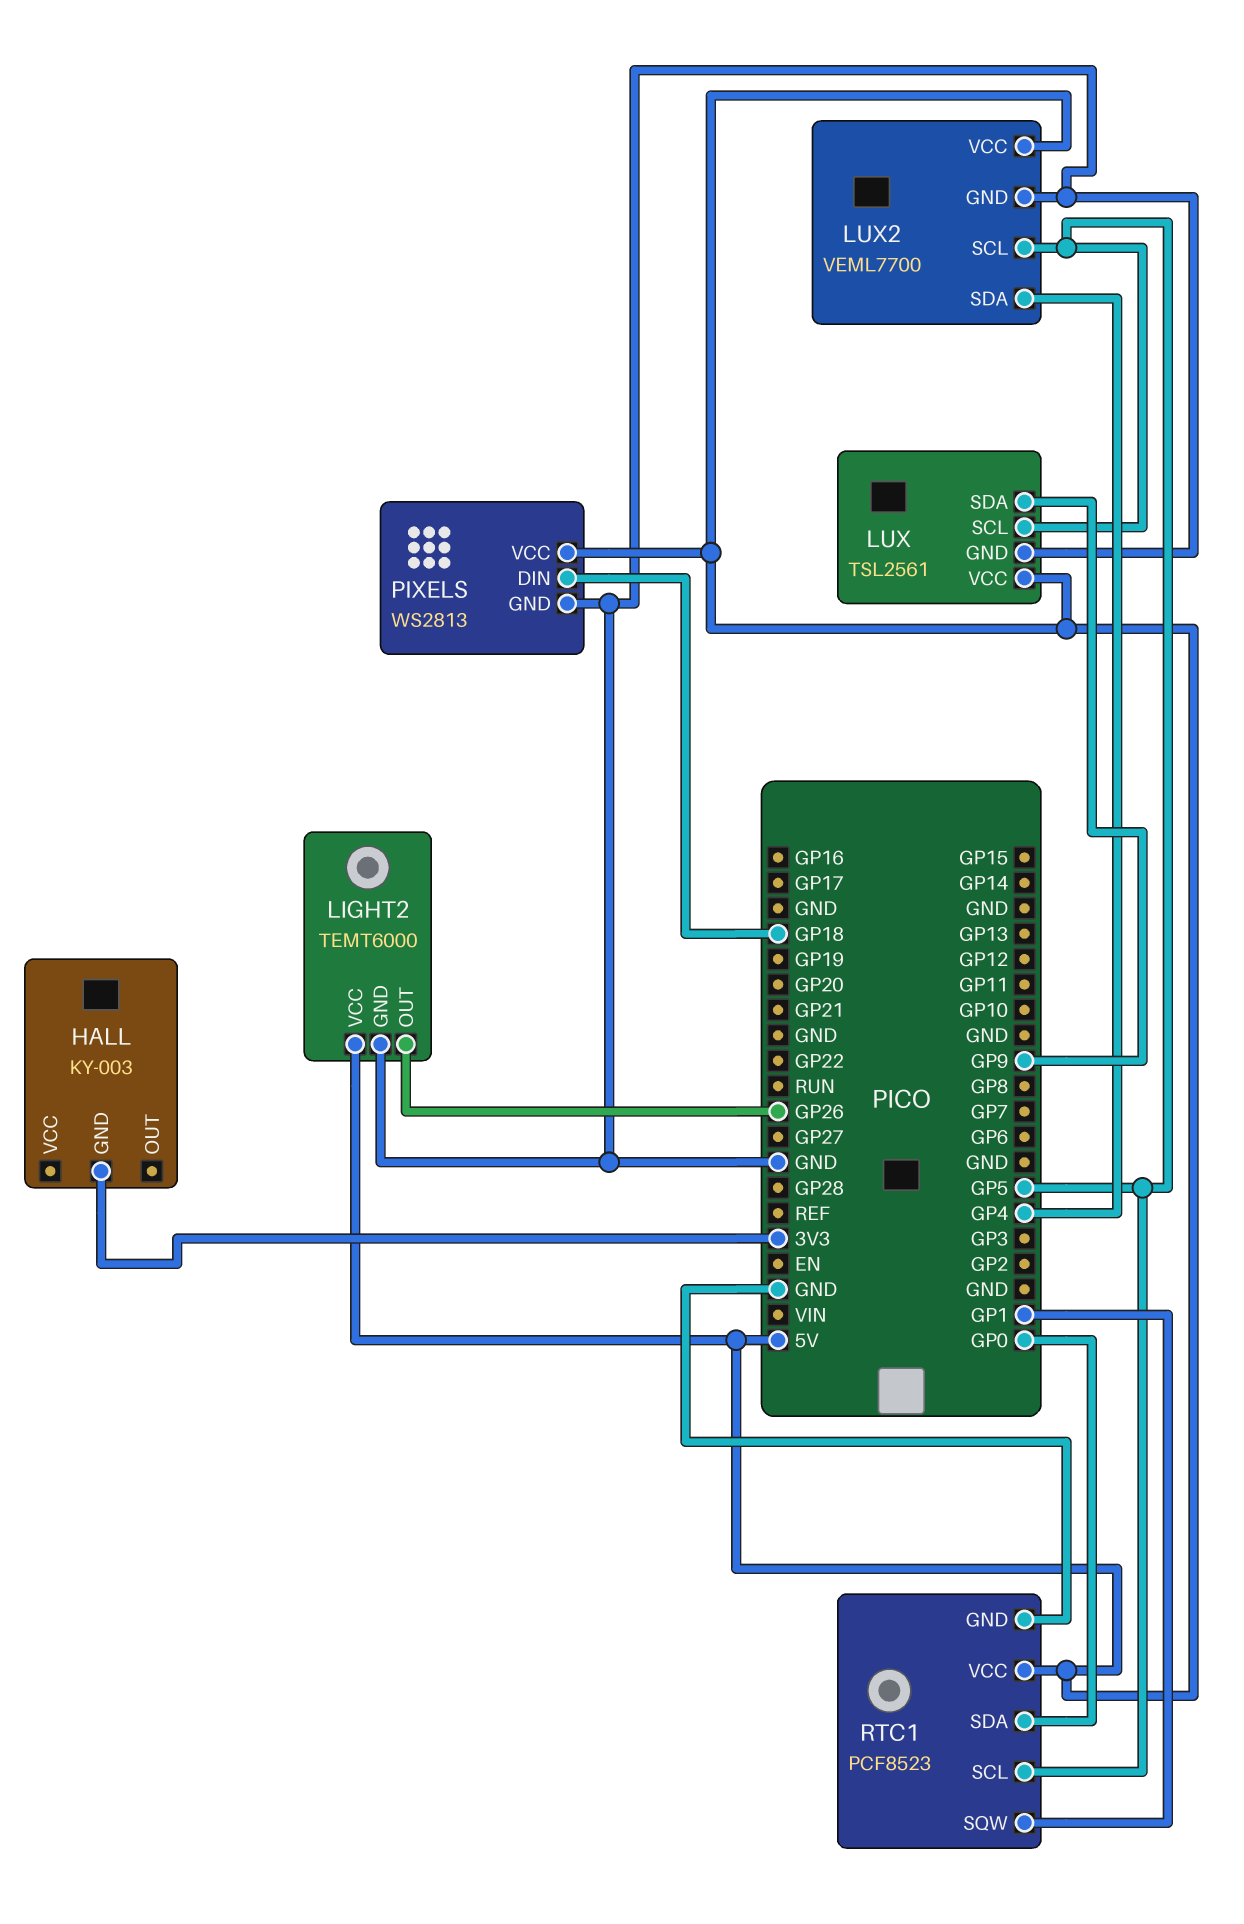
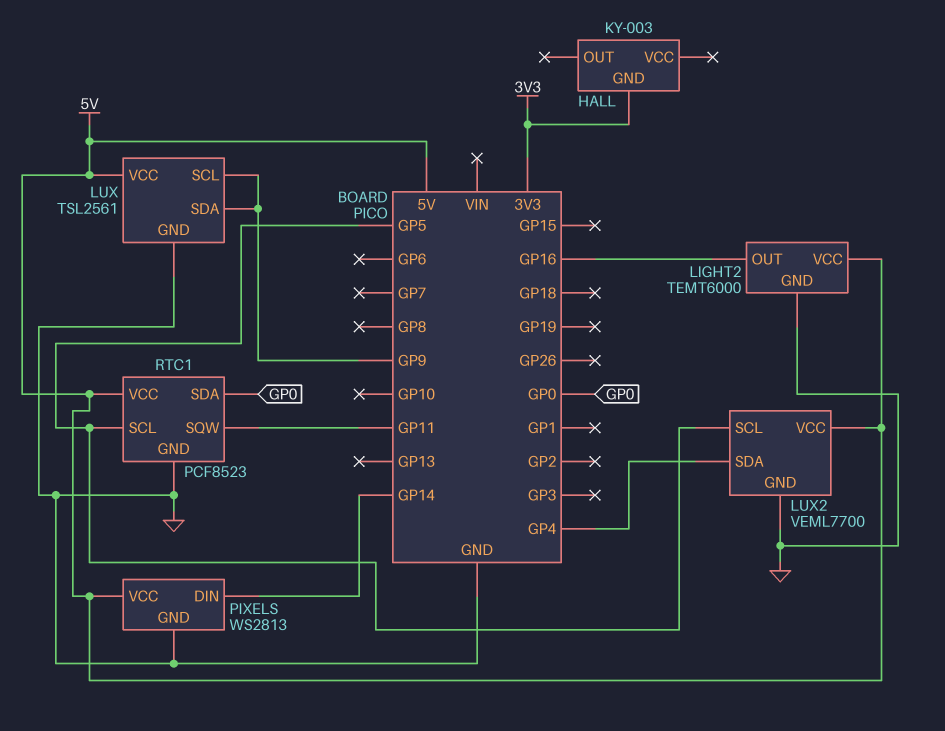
LIGHT2 pin OUT: GP26 -> GP16
LUX pin SCL: GP5 -> GP9
PIXELS pin DIN: GP18 -> GP14
RTC1 pin SQW: GP1 -> GP11

